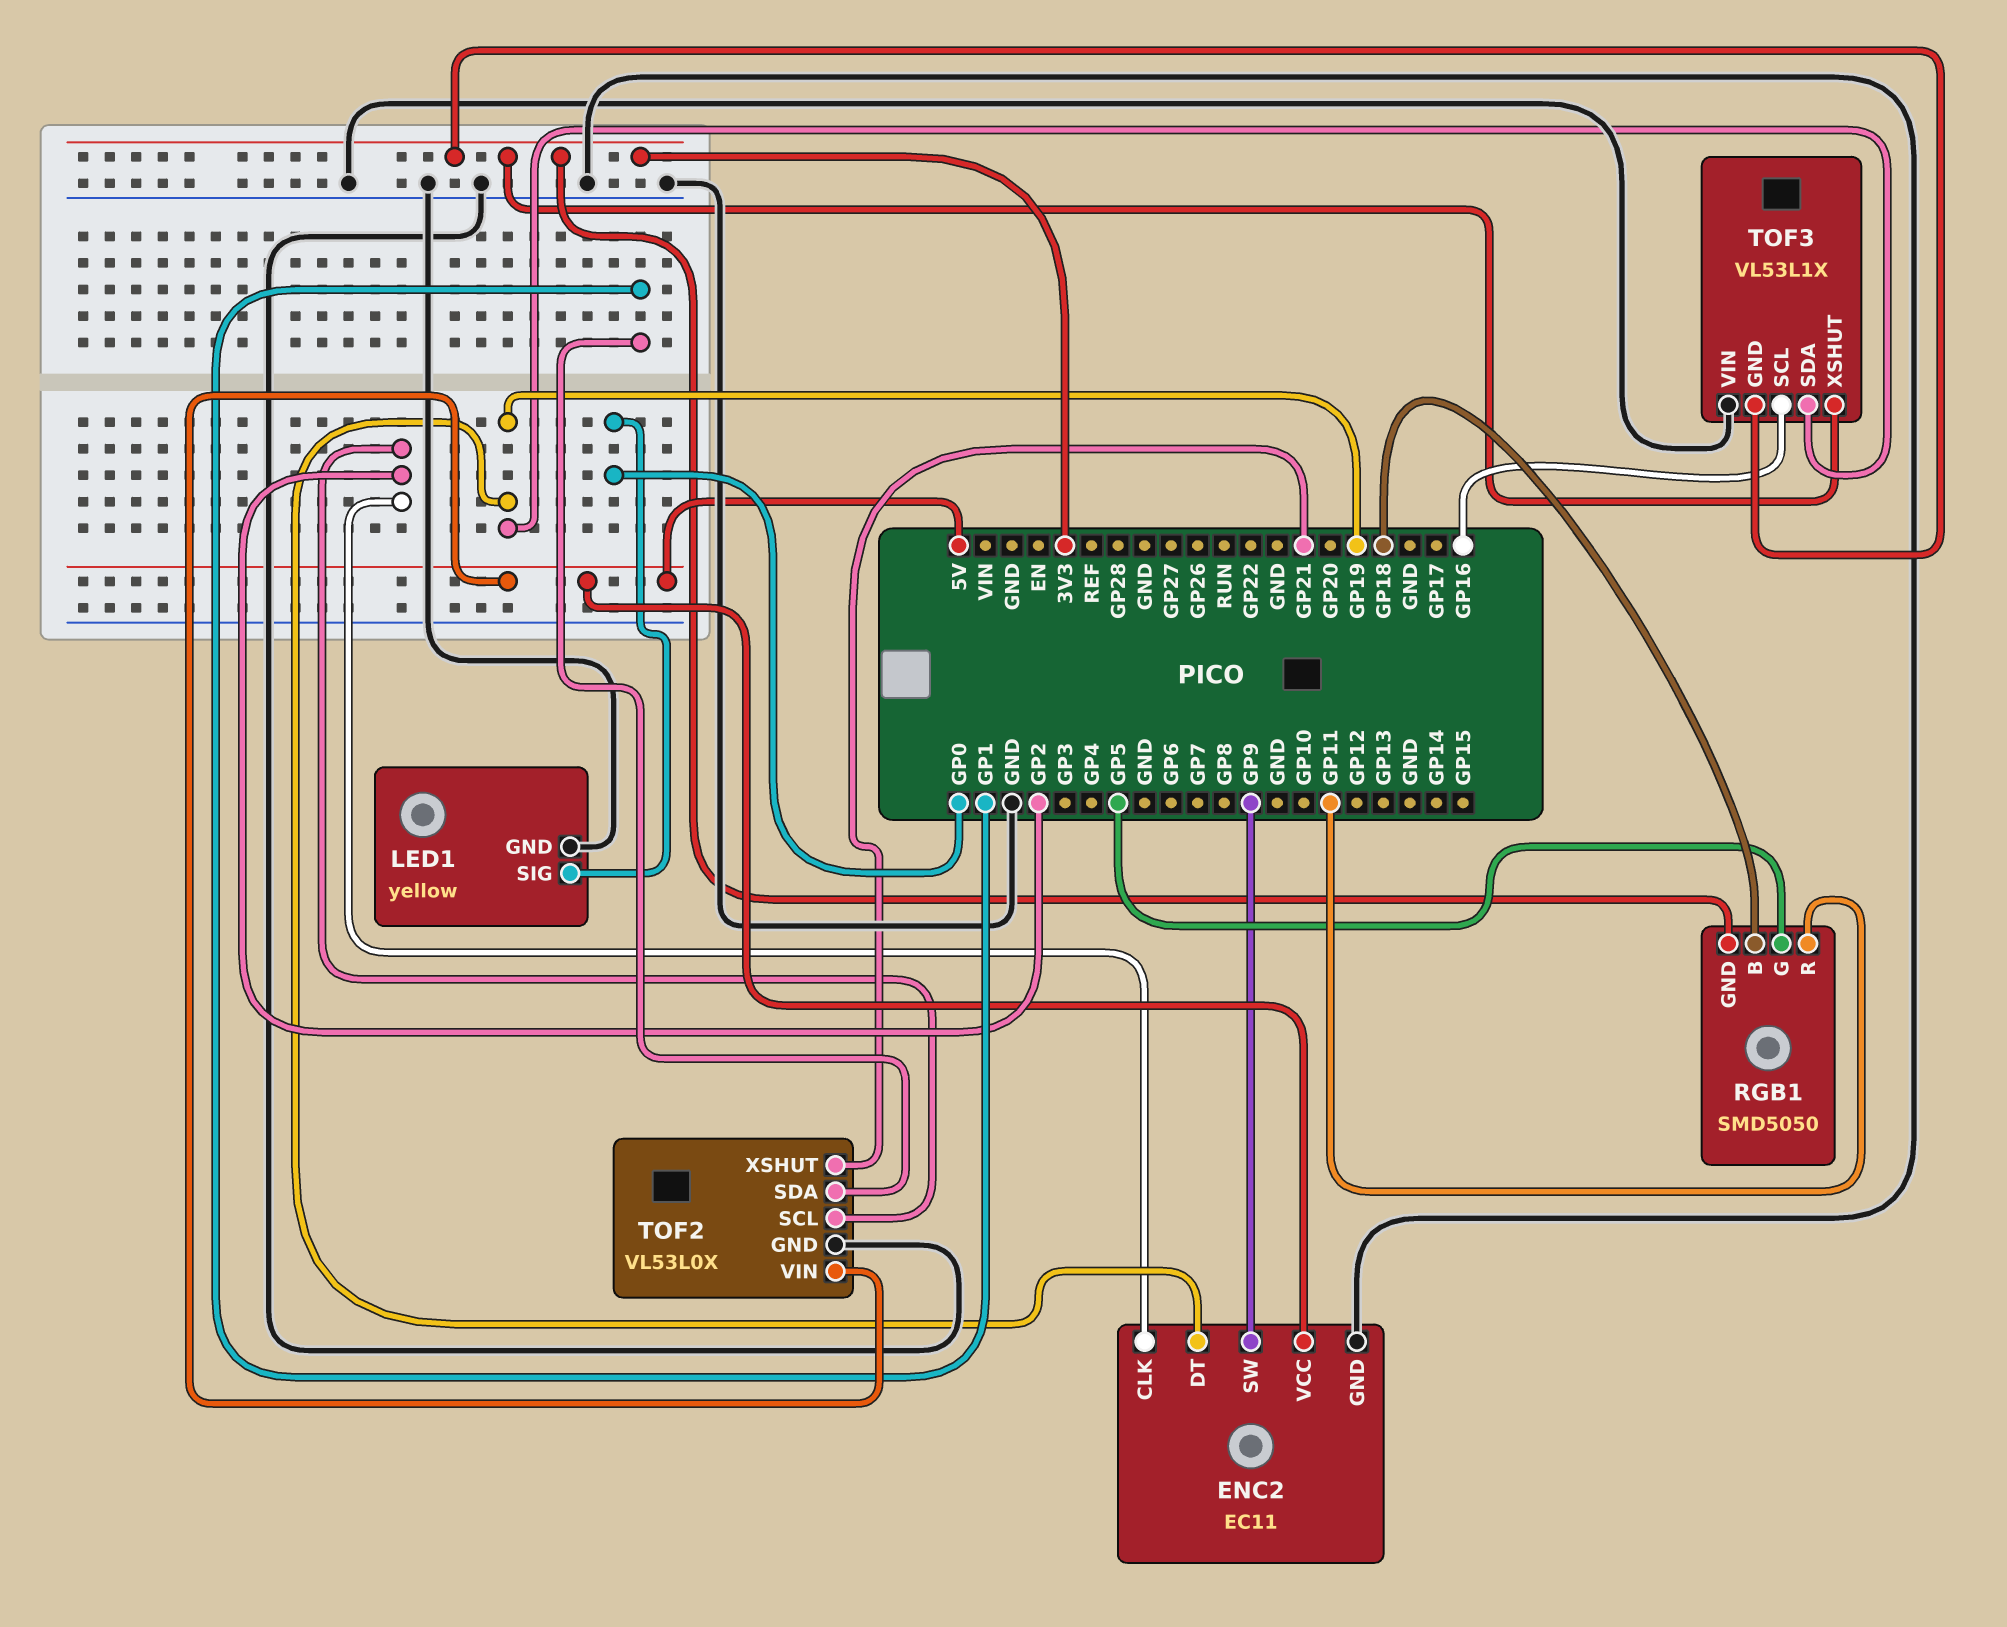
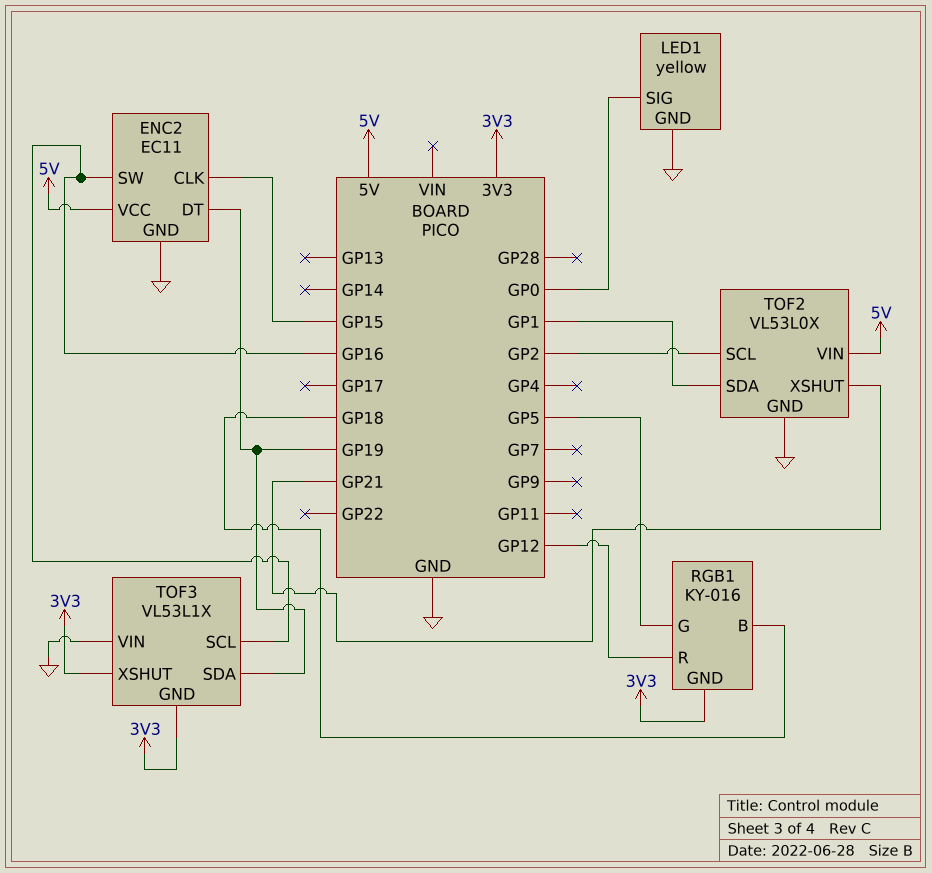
ENC2 pin CLK: GP2 -> GP15
ENC2 pin SW: GP9 -> GP16
RGB1: SMD5050 -> KY-016
RGB1 pin R: GP11 -> GP12

